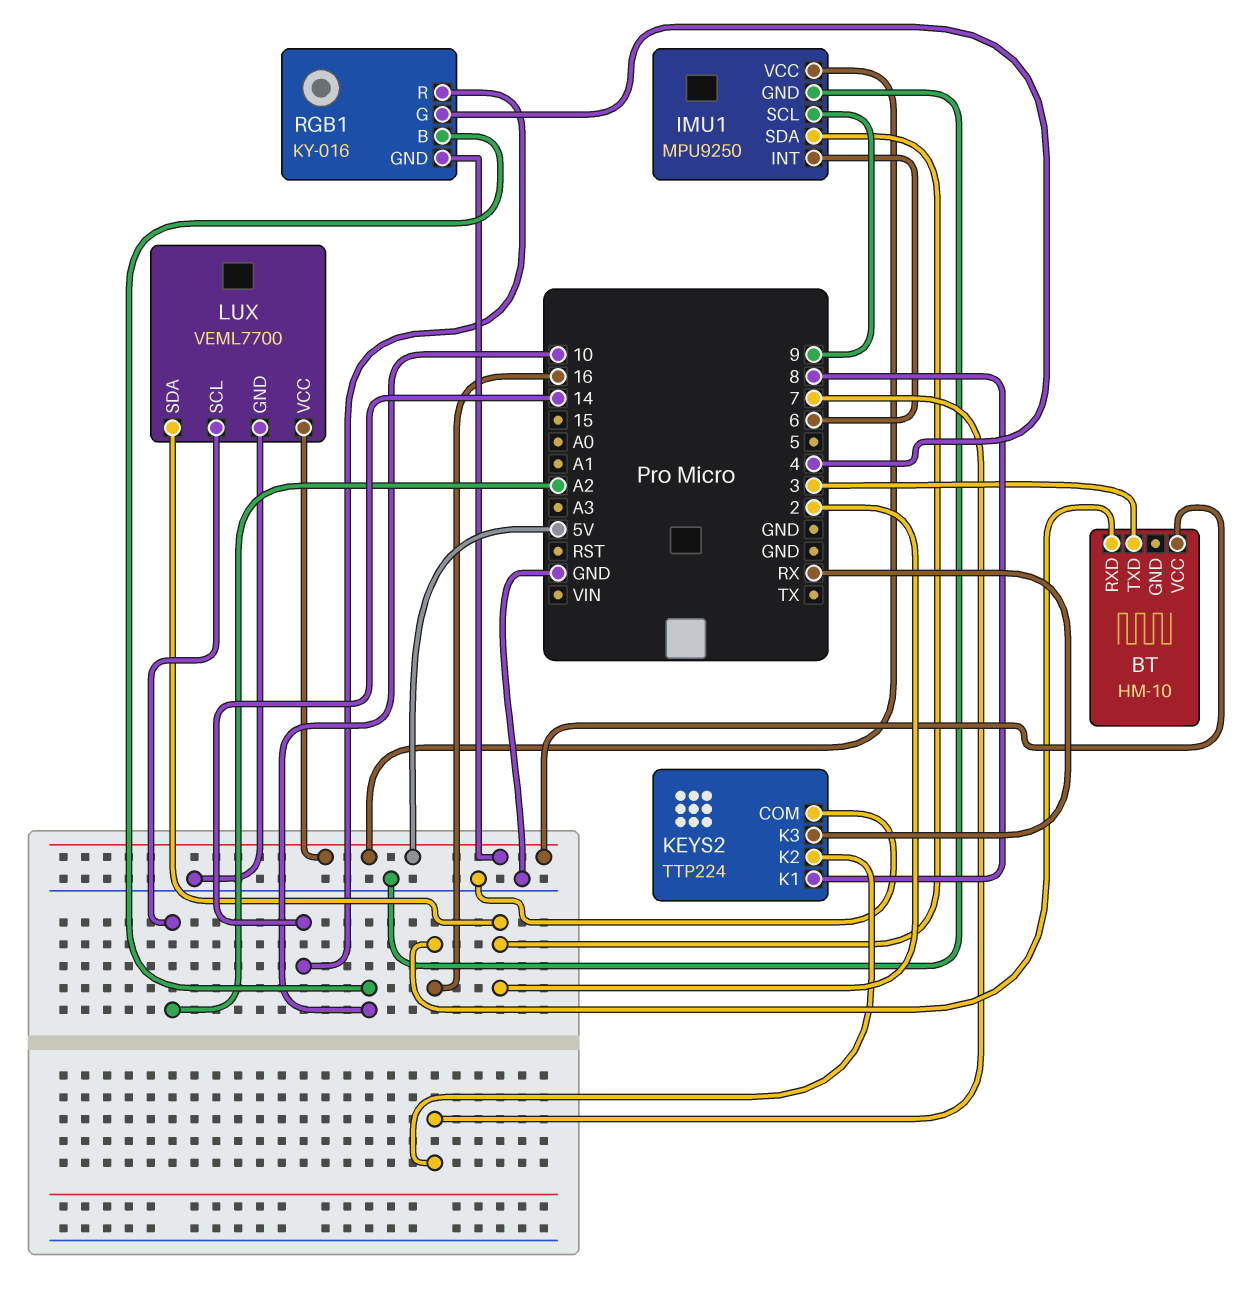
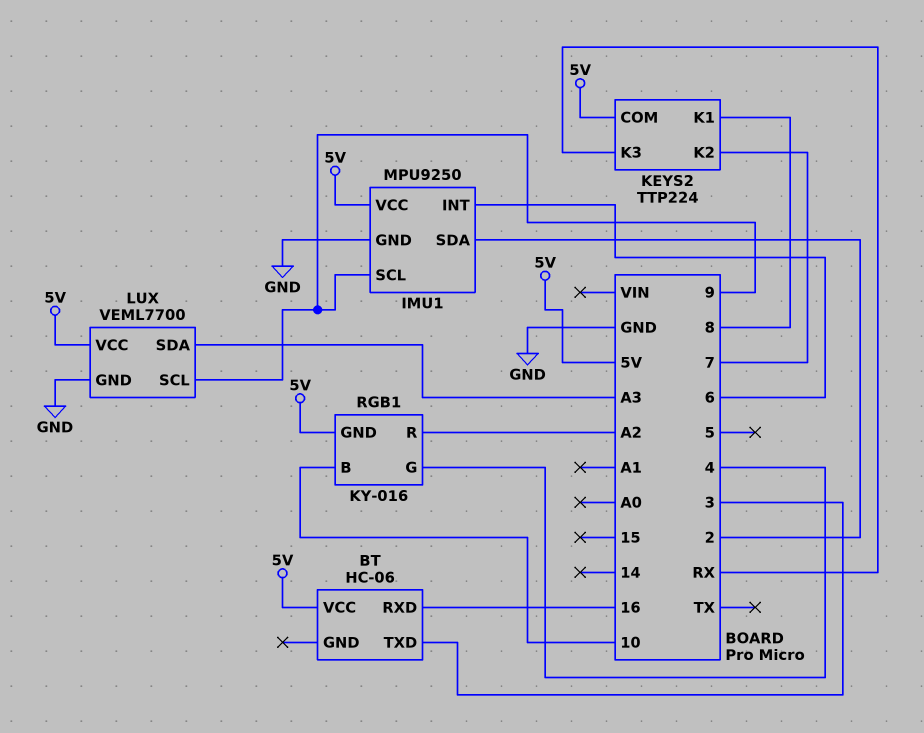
BT: HM-10 -> HC-06
KEYS2 pin COM: GND -> 5V
LUX pin SCL: A2 -> 9
LUX pin SDA: 2 -> A3
RGB1 pin R: 14 -> A2

